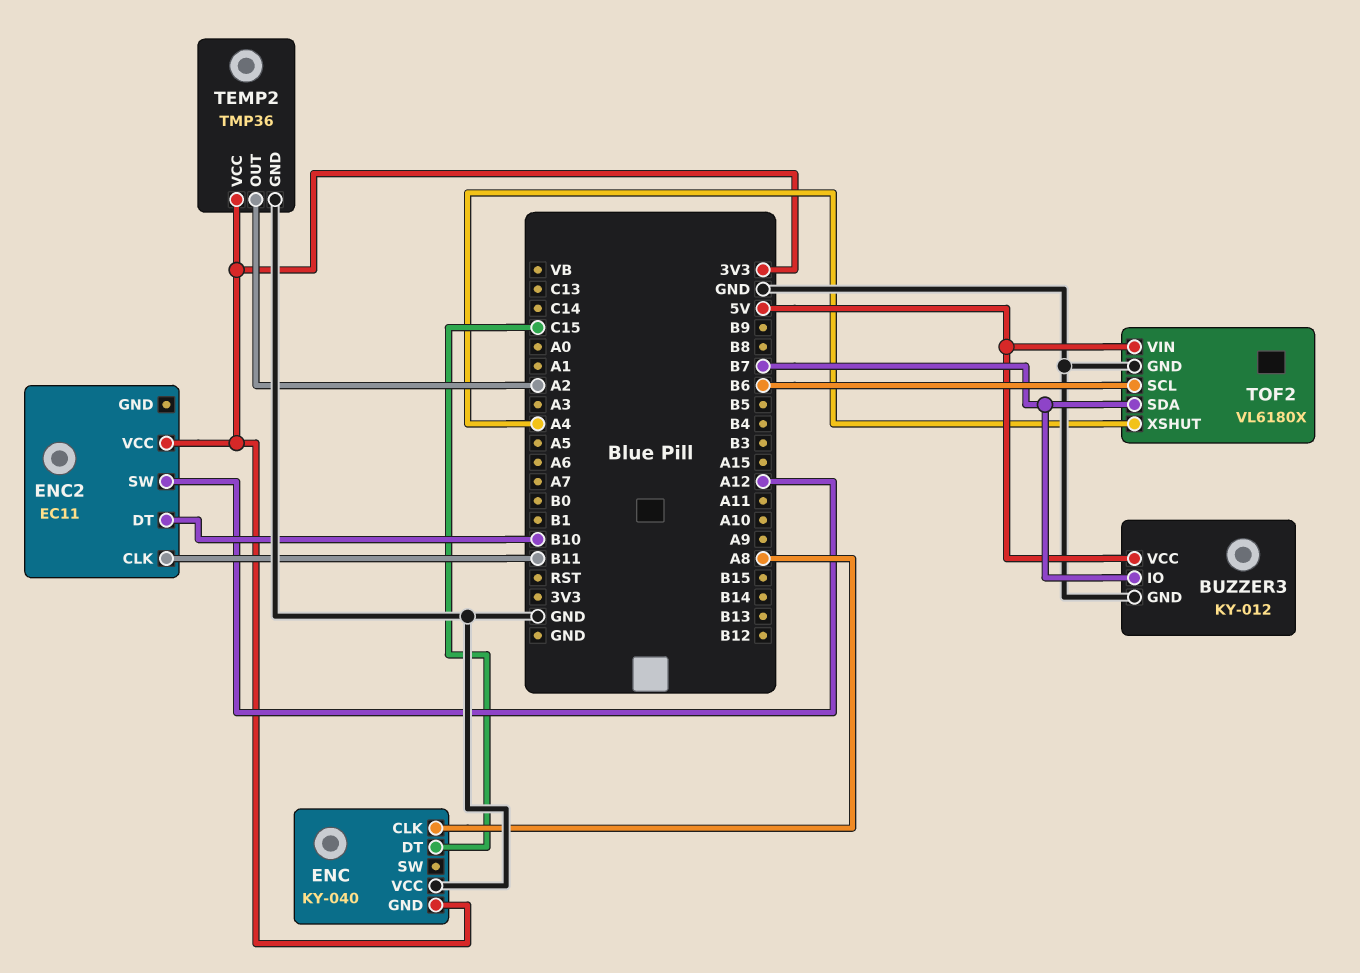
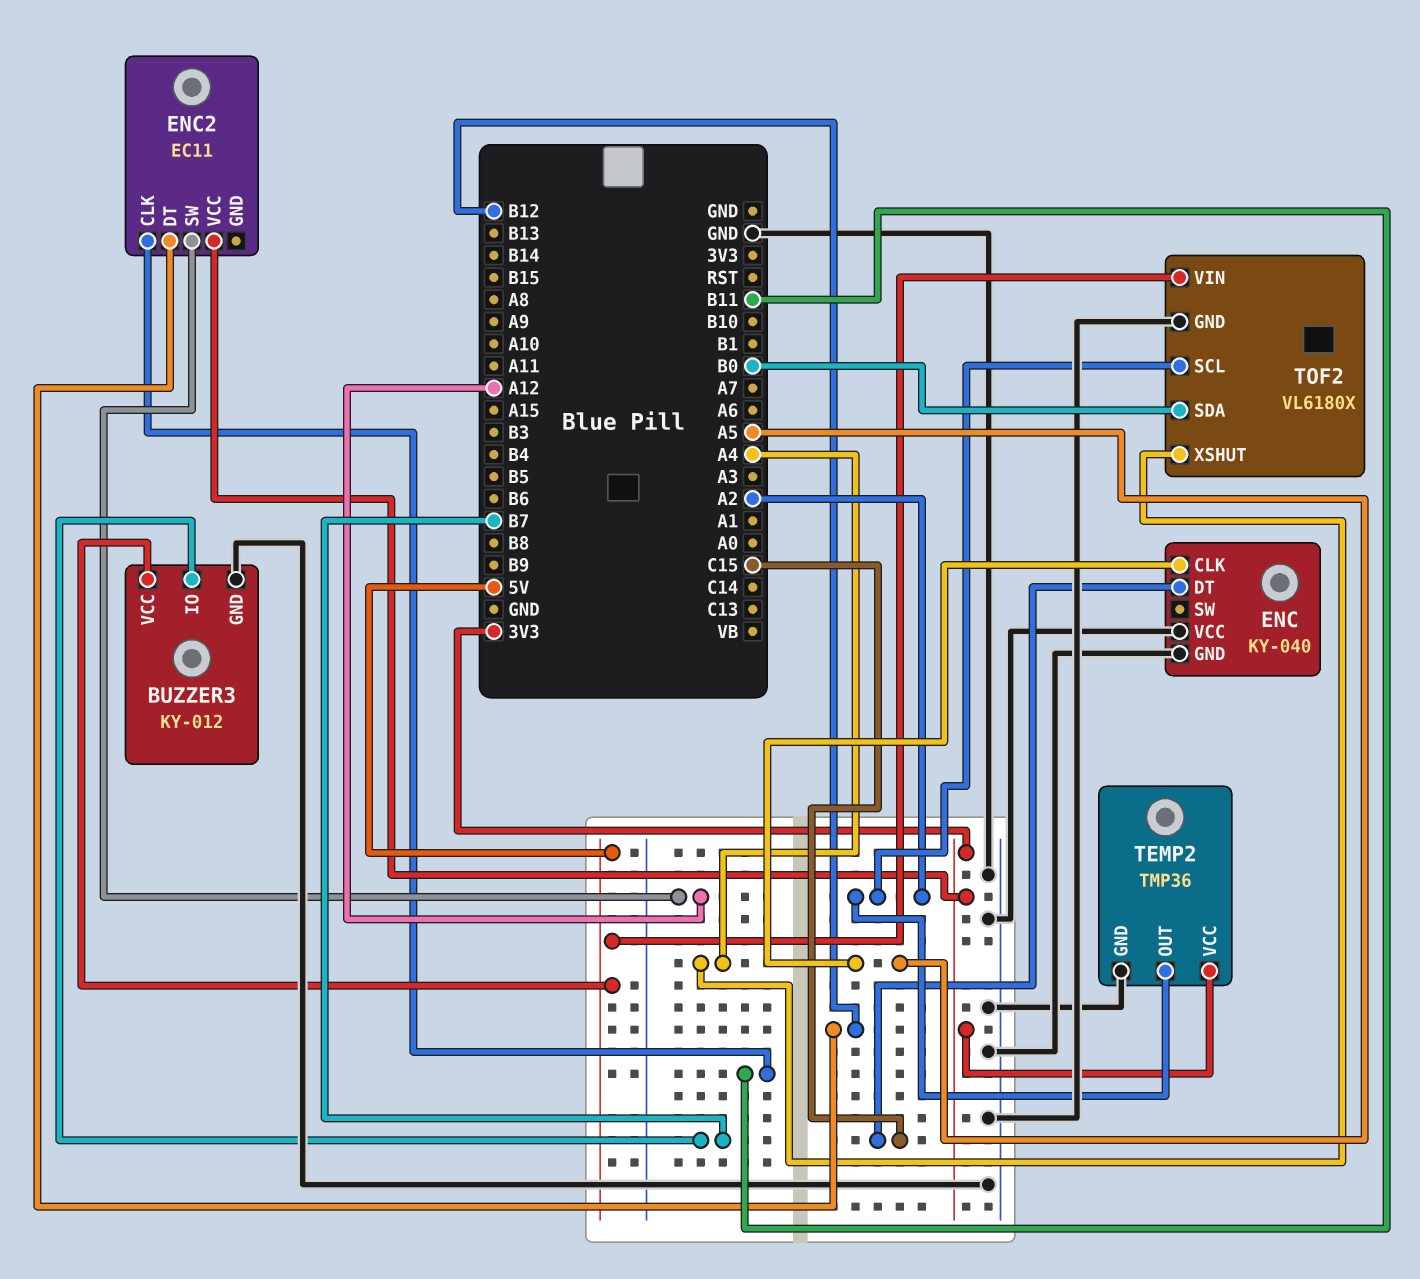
ENC pin CLK: A8 -> A5
ENC pin GND: 3V3 -> GND
ENC2 pin DT: B10 -> B12
TOF2 pin SCL: B6 -> A2
TOF2 pin SDA: B7 -> B0

